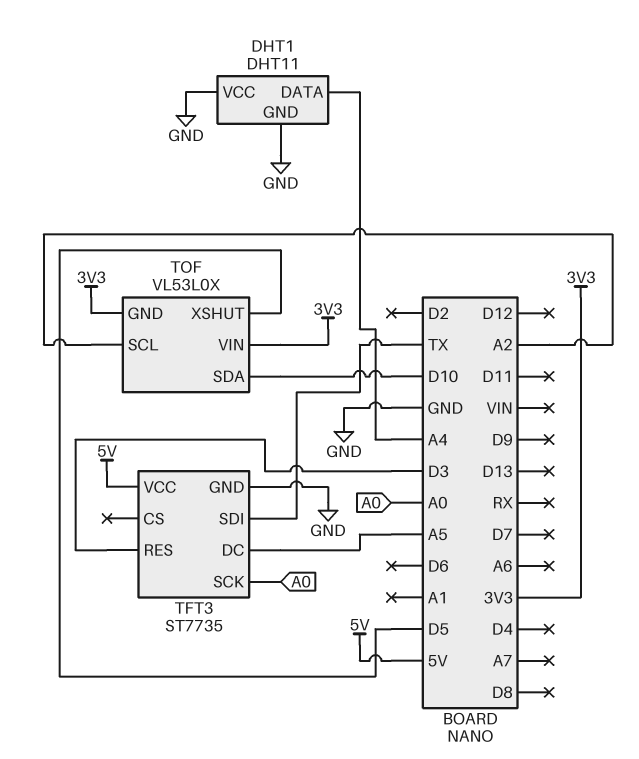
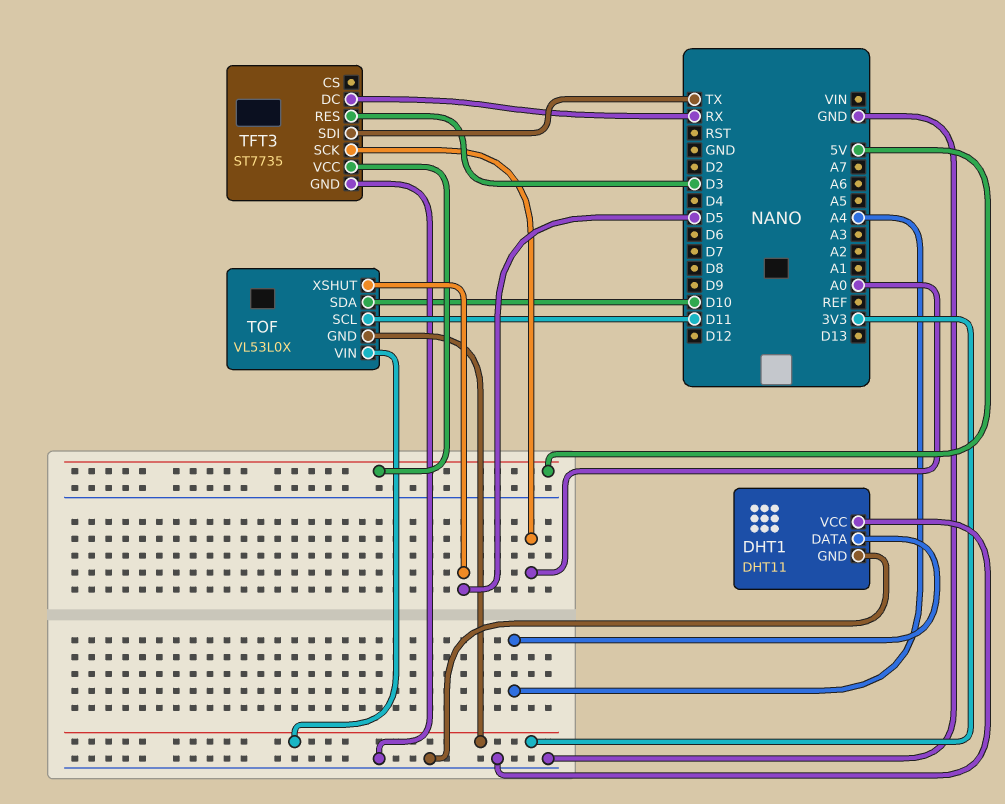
TFT3 pin DC: A5 -> RX
TOF pin SCL: A2 -> D11

